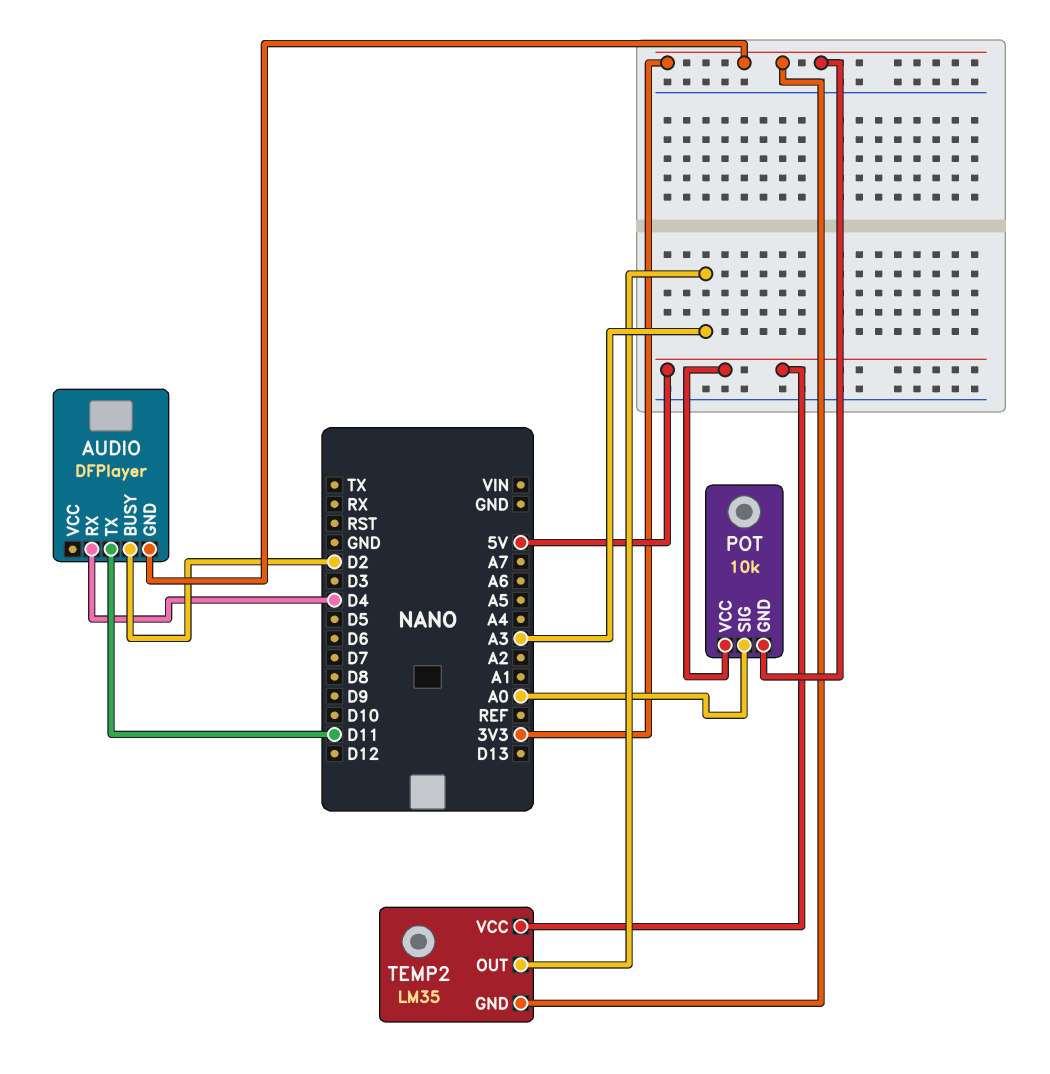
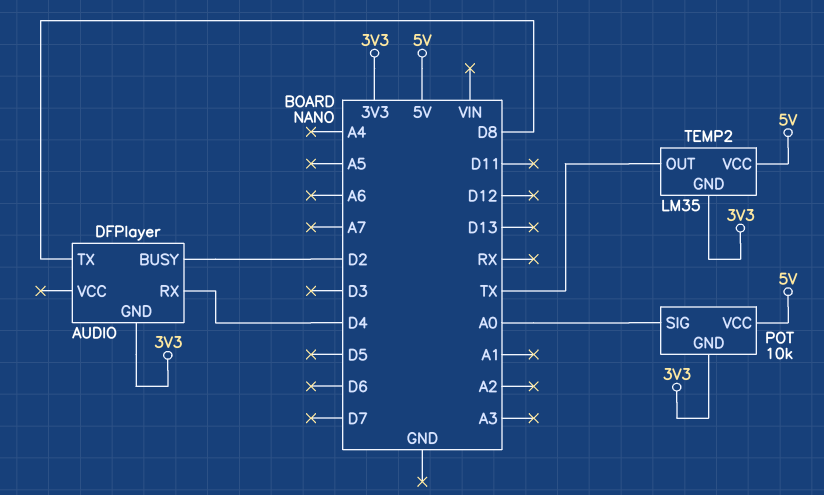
AUDIO pin TX: D11 -> D8
TEMP2 pin OUT: A3 -> TX

